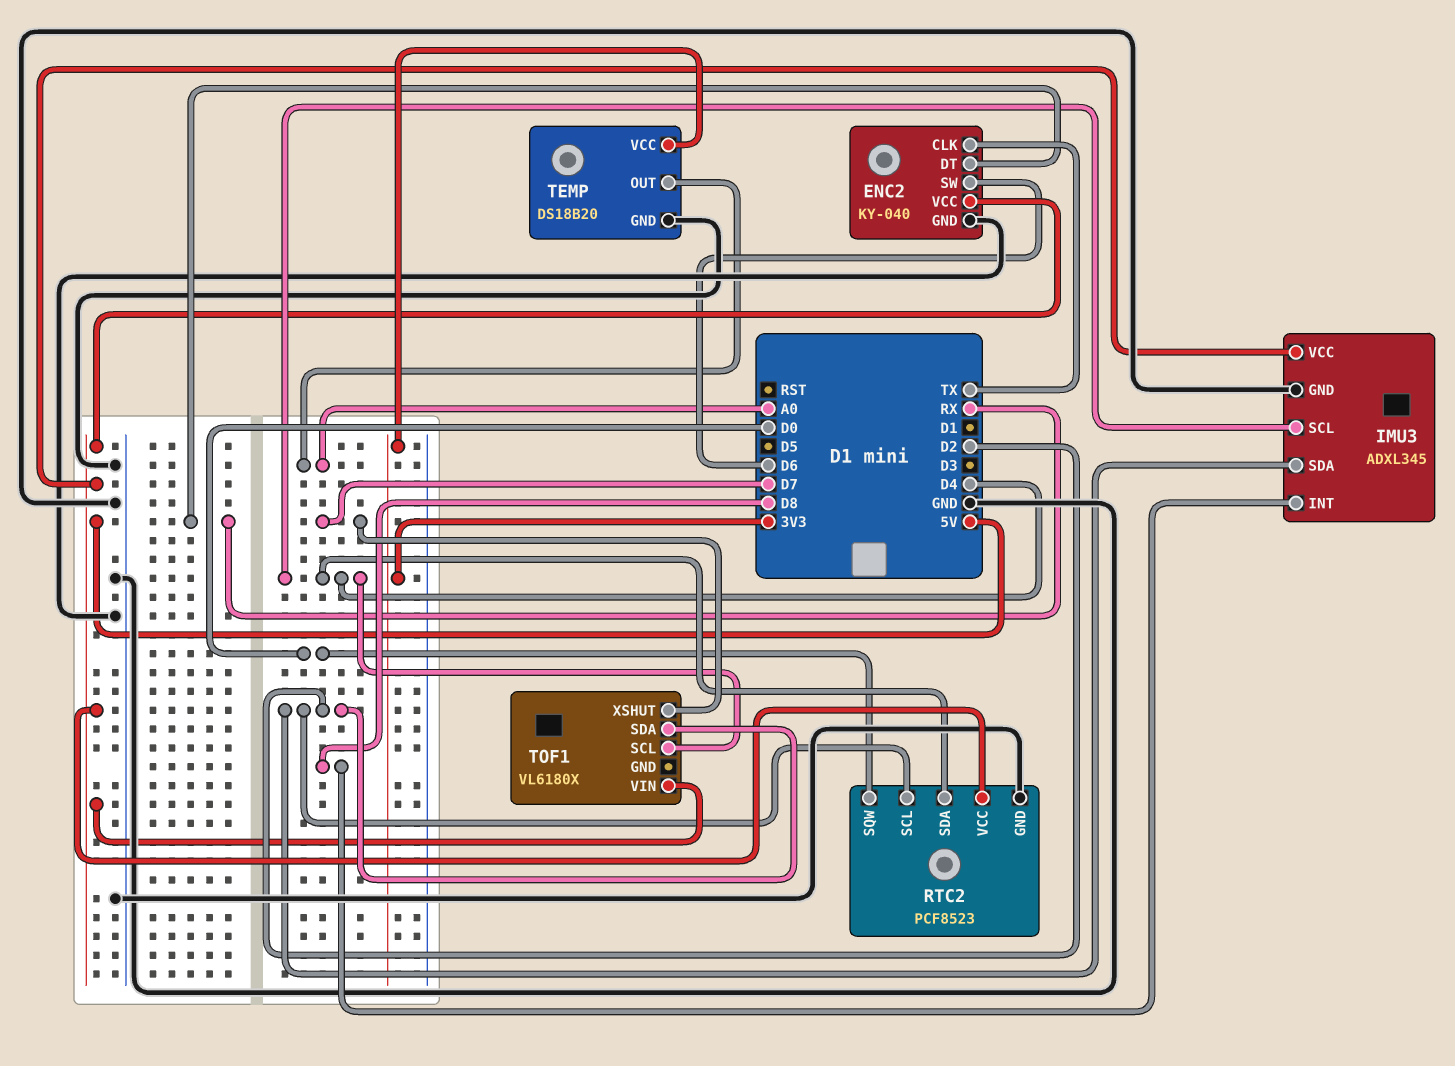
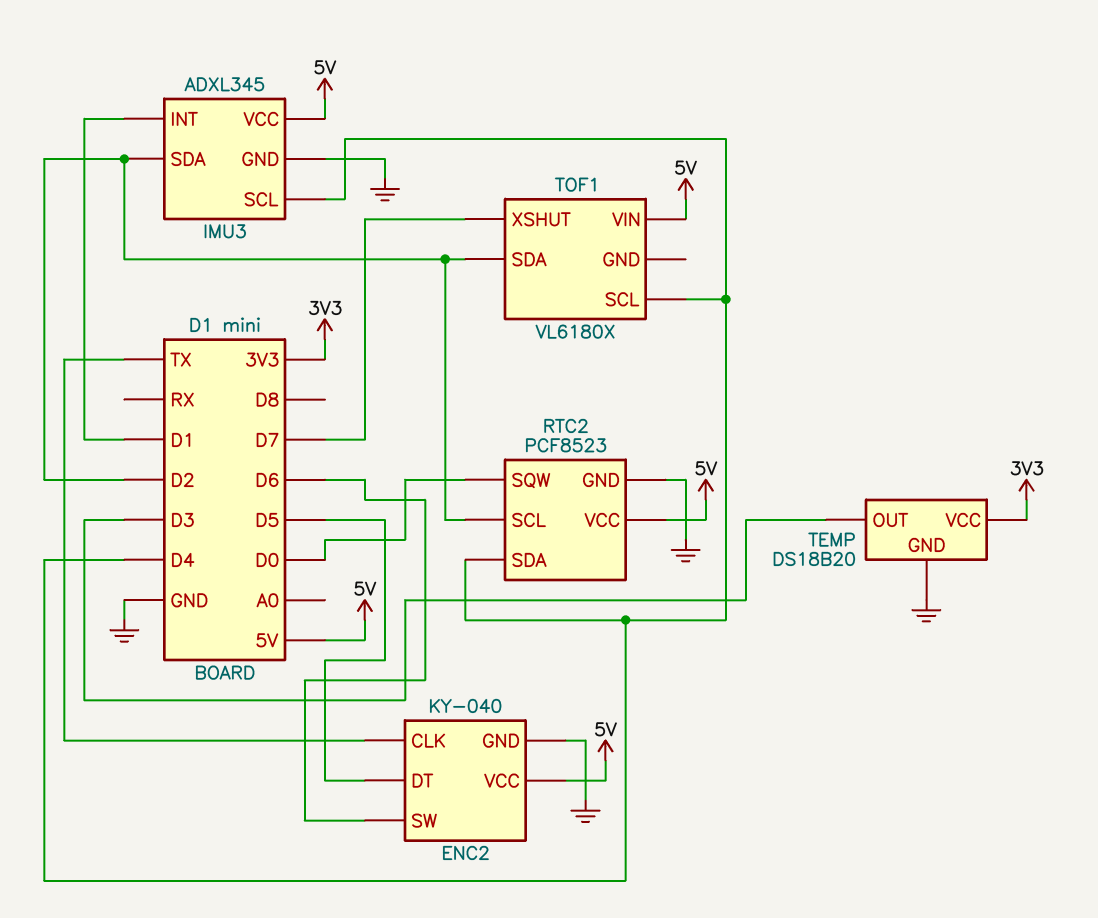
ENC2 pin DT: RX -> D5
IMU3 pin INT: D8 -> D1
TEMP pin OUT: A0 -> D3

